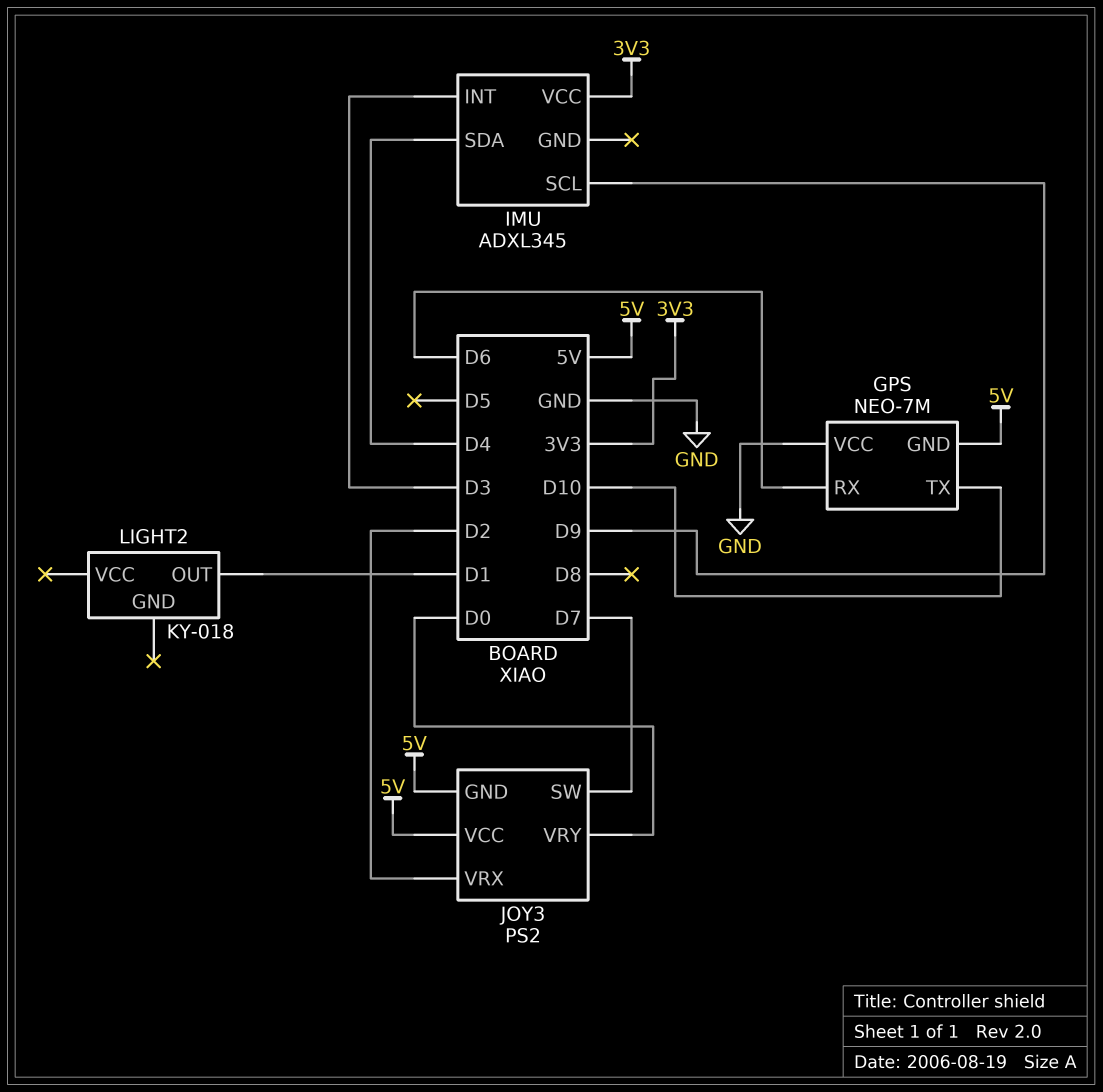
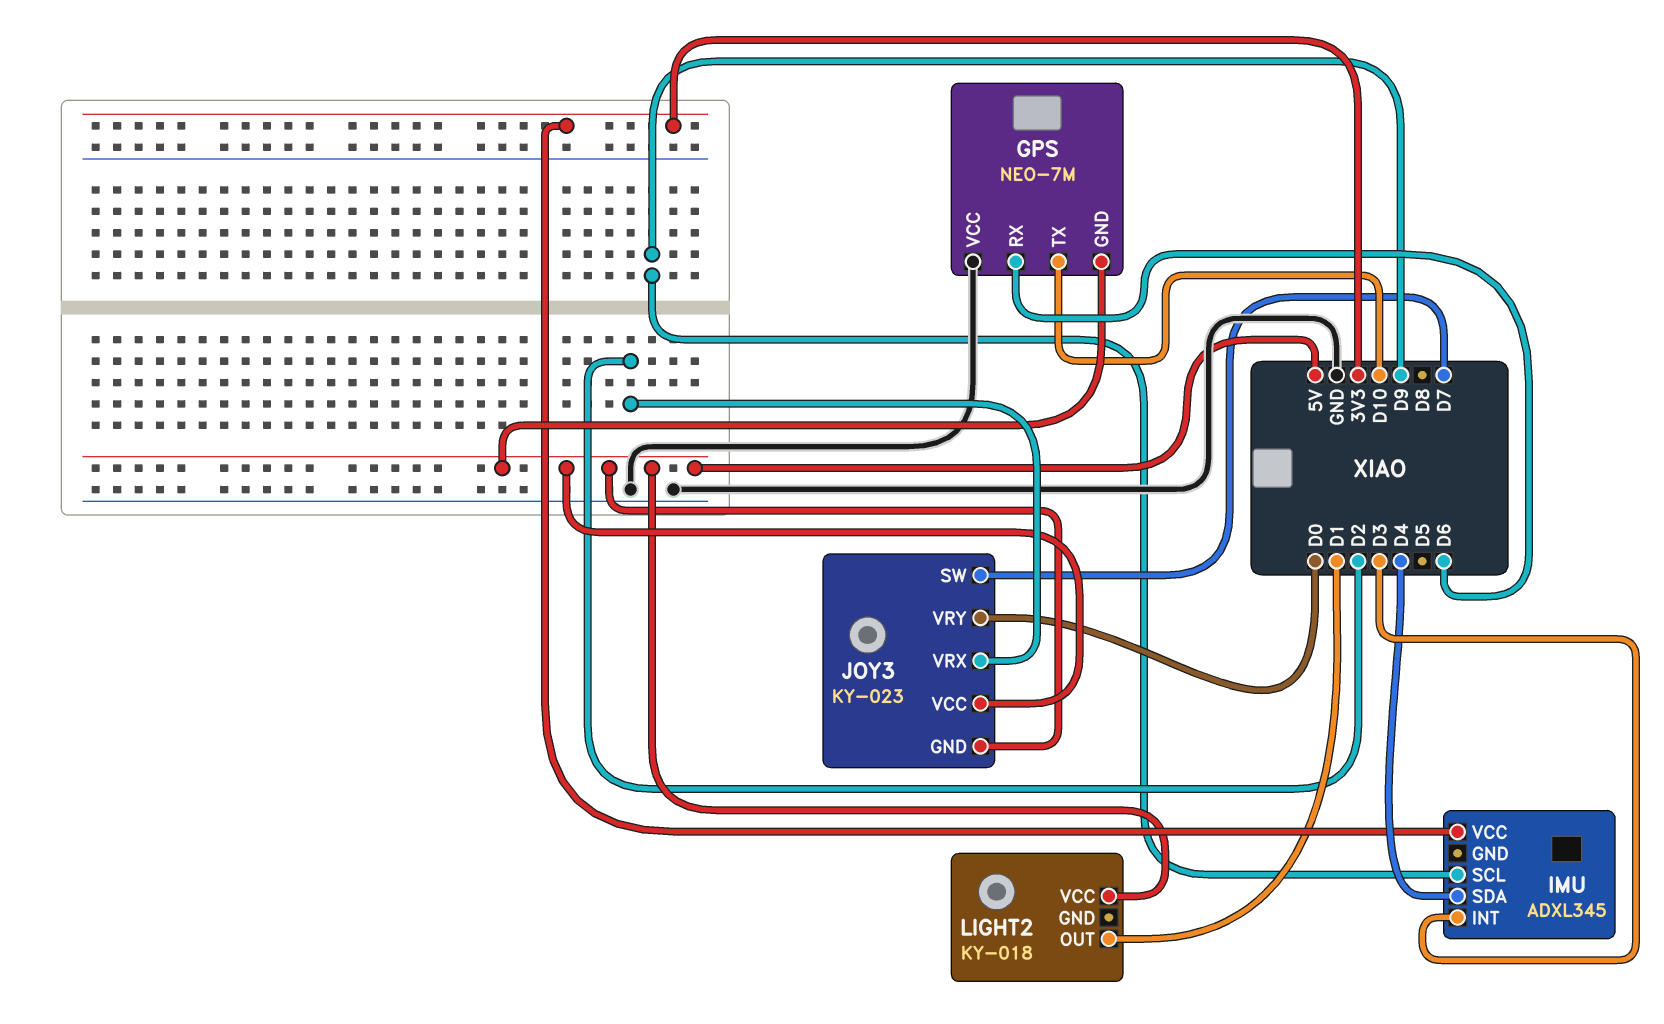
JOY3: PS2 -> KY-023
LIGHT2 pin VCC: none -> 5V

